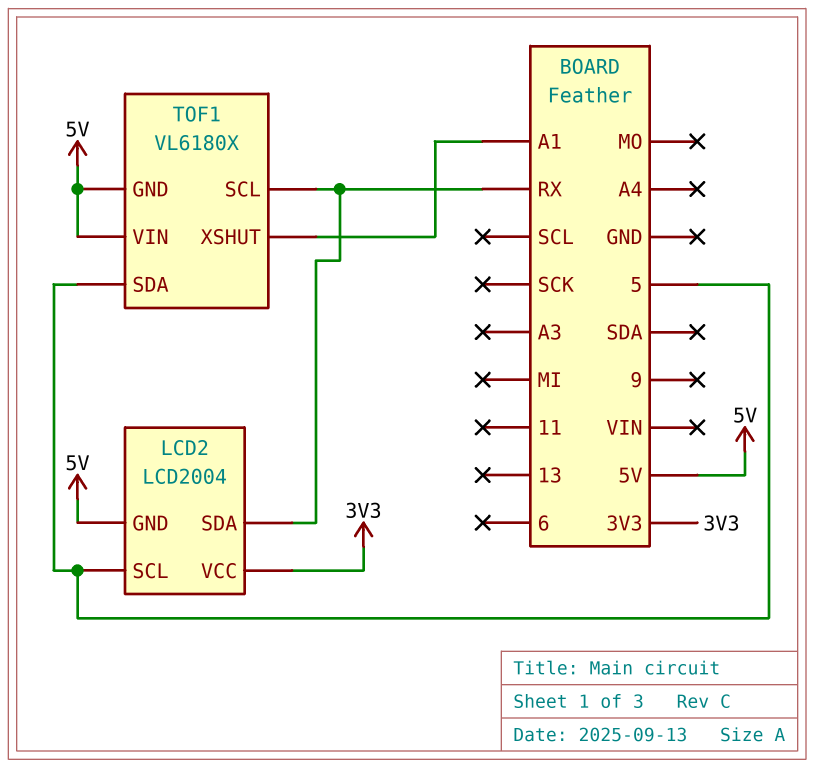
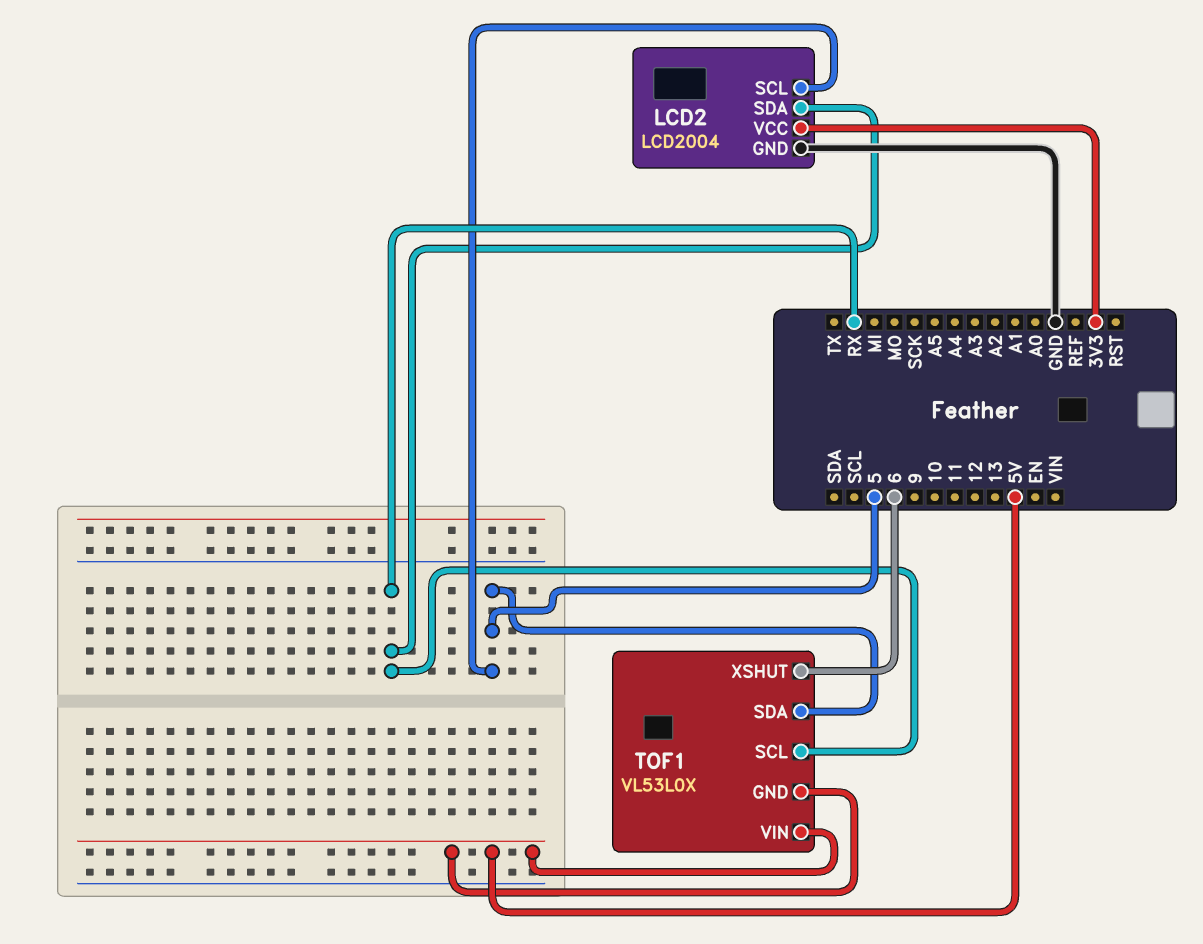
LCD2 pin GND: 5V -> GND
TOF1: VL6180X -> VL53L0X
TOF1 pin XSHUT: A1 -> 6

